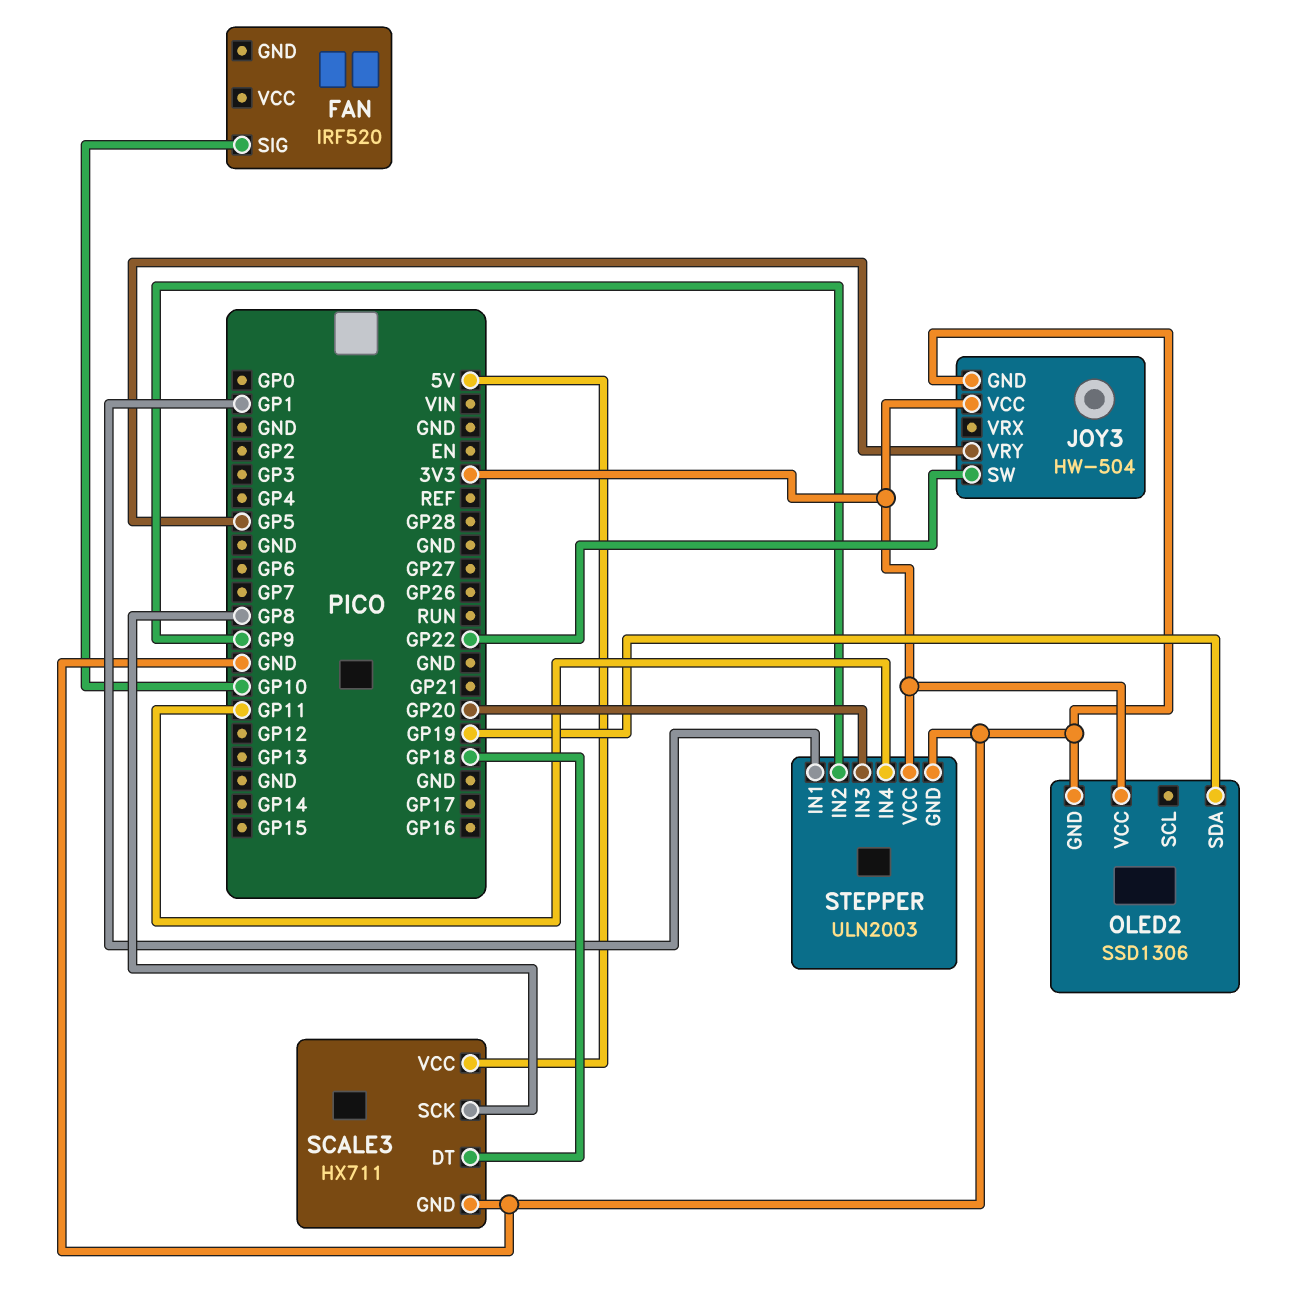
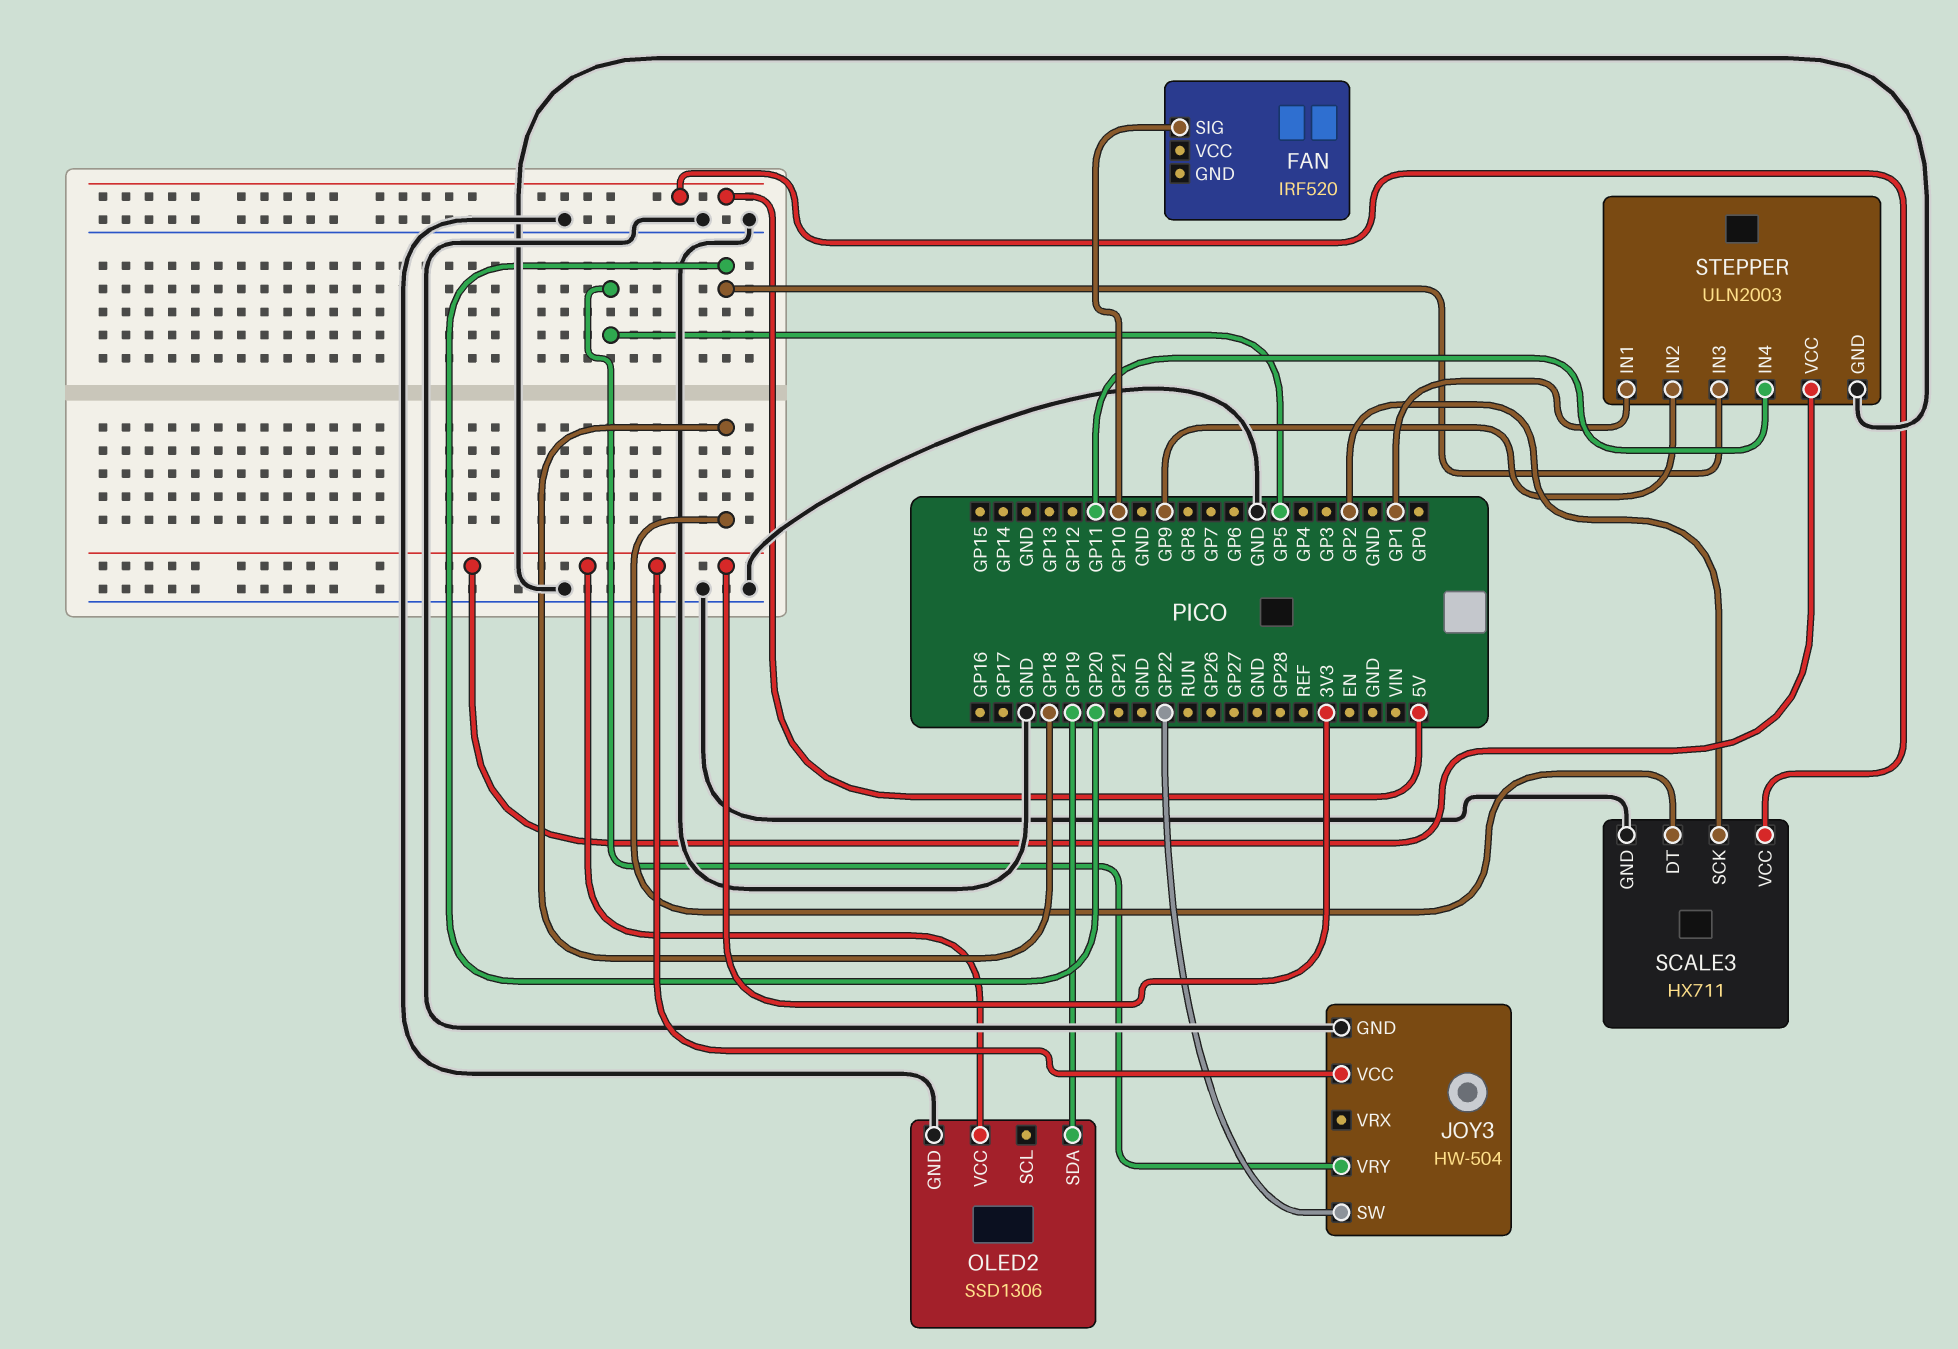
SCALE3 pin SCK: GP8 -> GP2

